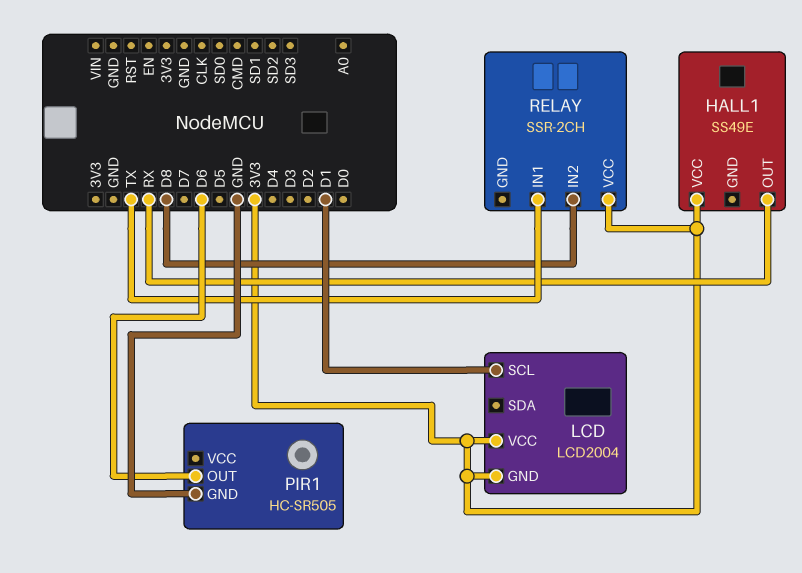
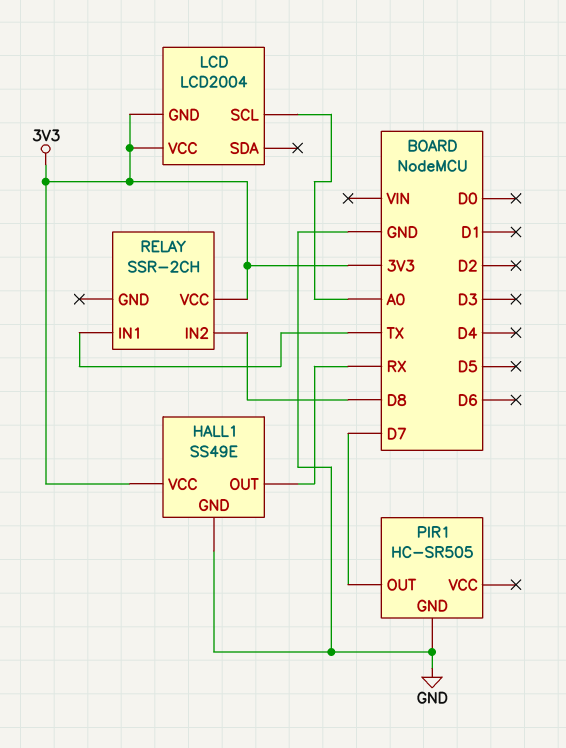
HALL1 pin GND: none -> GND
LCD pin SCL: D1 -> A0
PIR1 pin OUT: D6 -> D7

